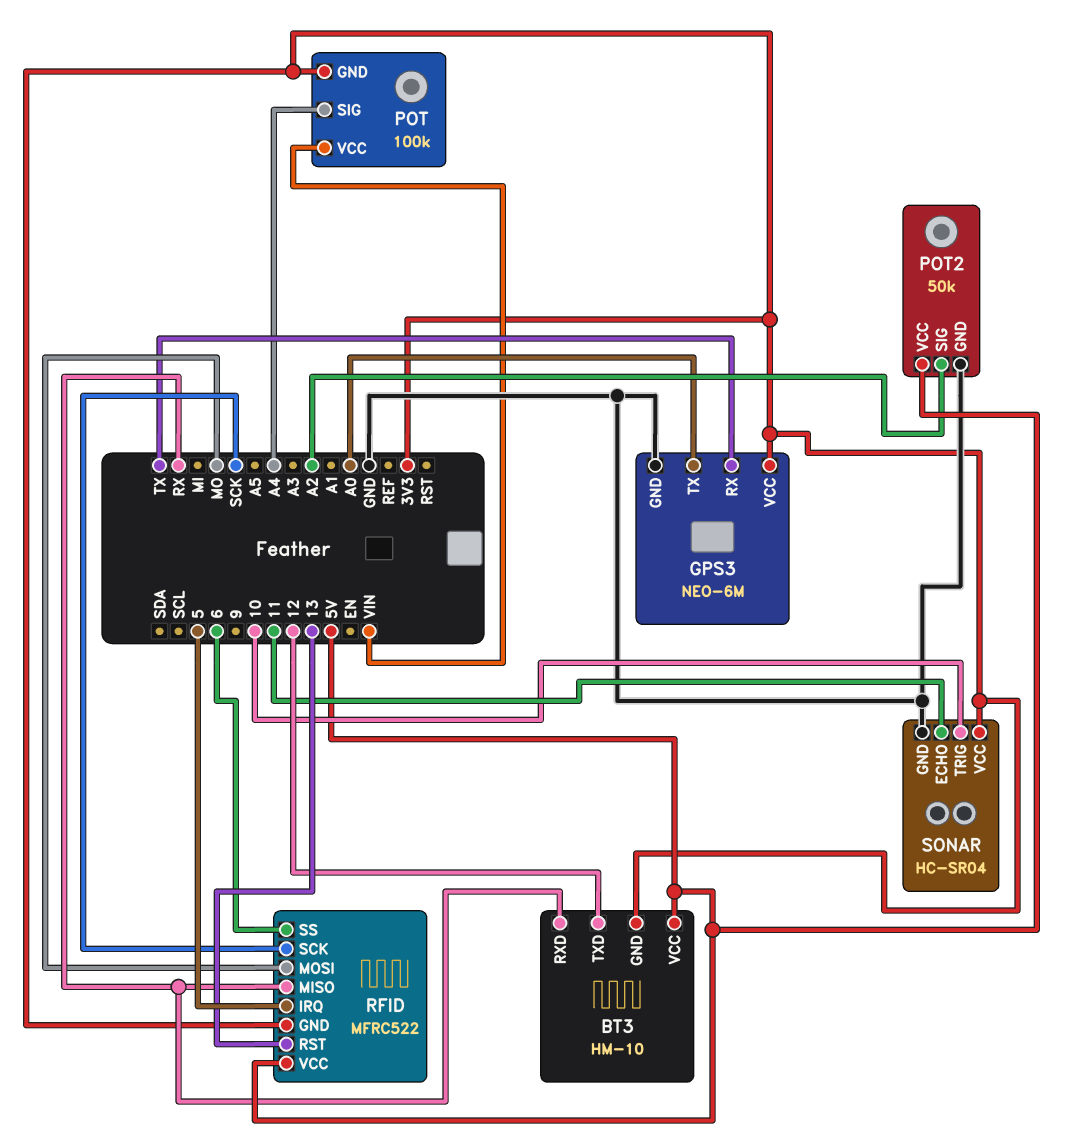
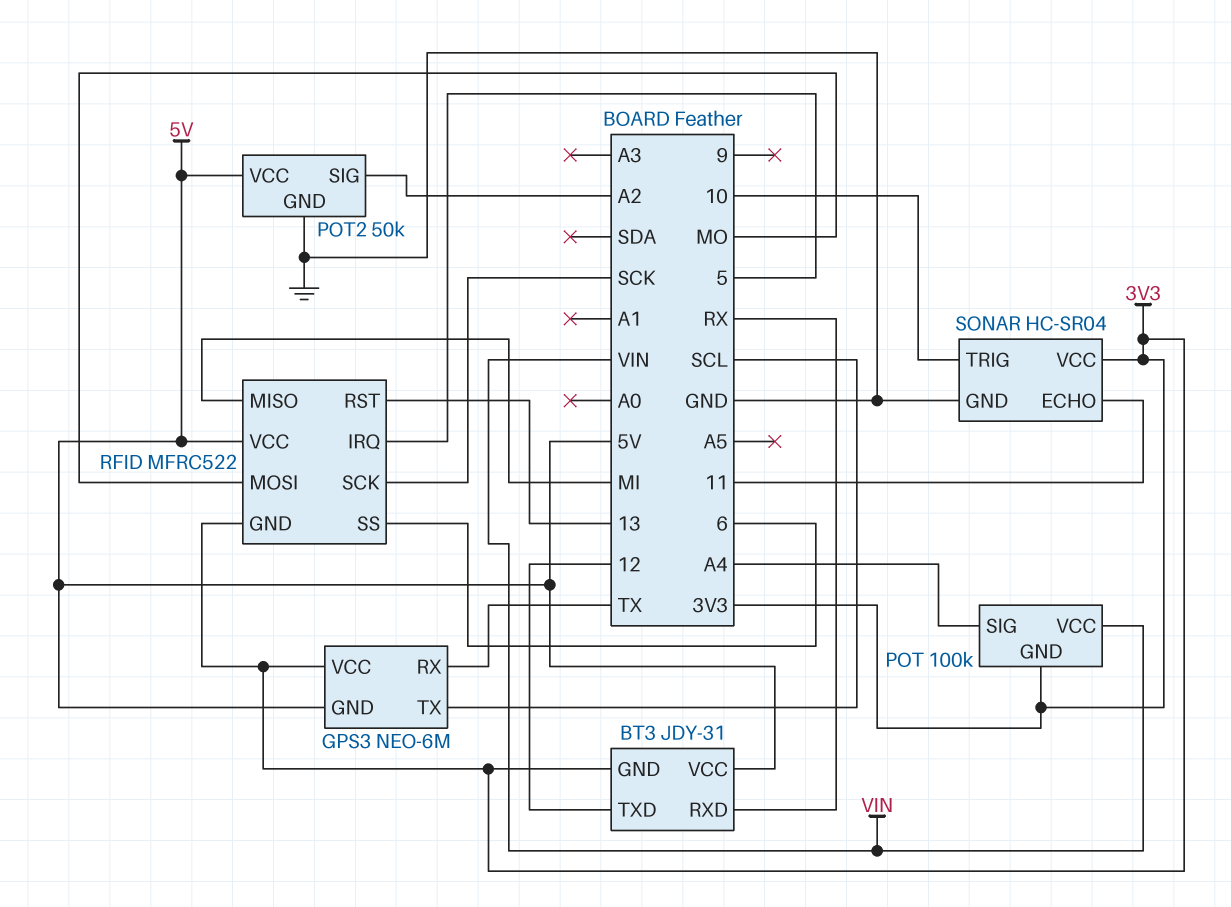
BT3: HM-10 -> JDY-31
GPS3 pin GND: GND -> 5V
GPS3 pin TX: A0 -> SCL
RFID pin MISO: RX -> MI

